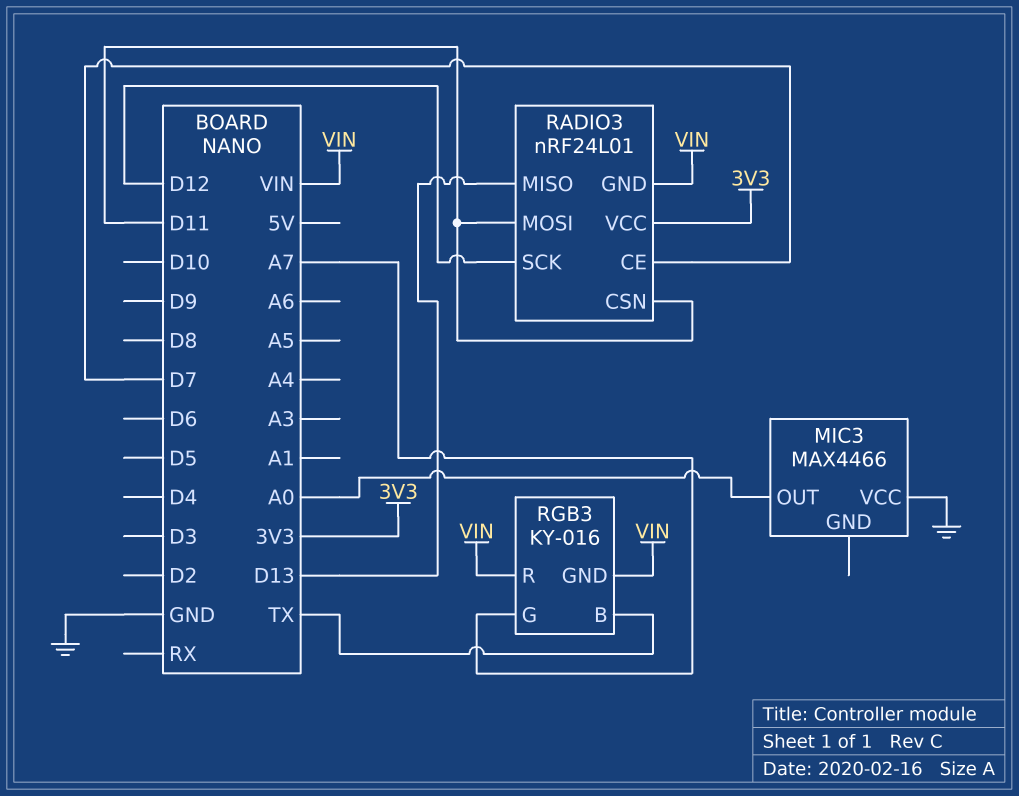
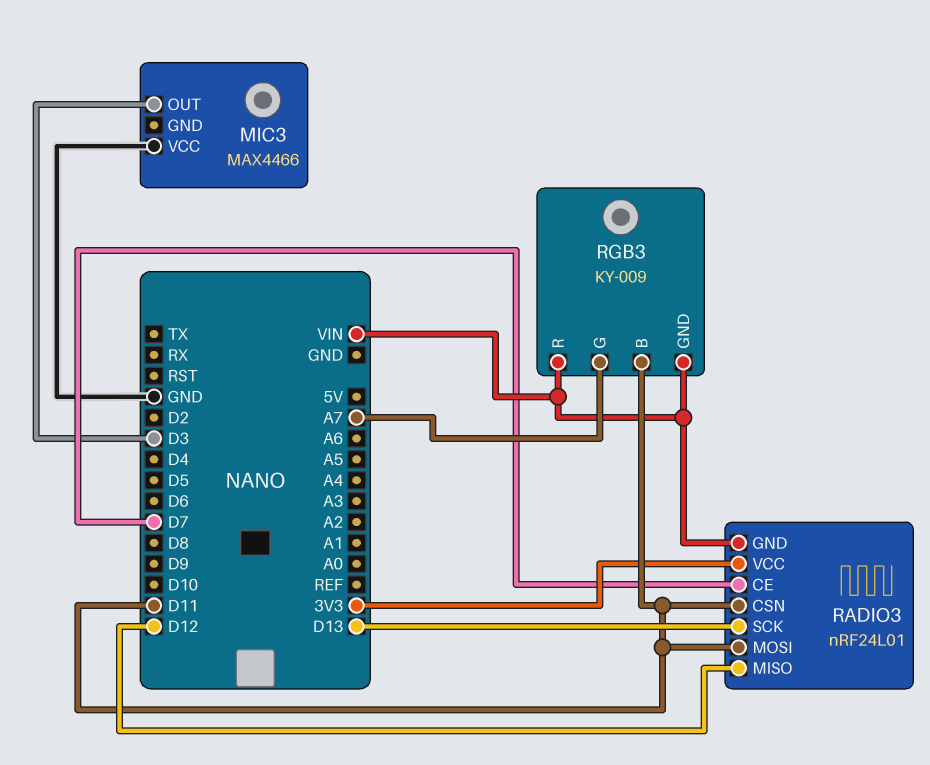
MIC3 pin OUT: A0 -> D3
RADIO3 pin MISO: D13 -> D12
RADIO3 pin SCK: D12 -> D13
RGB3: KY-016 -> KY-009
RGB3 pin B: TX -> D11

